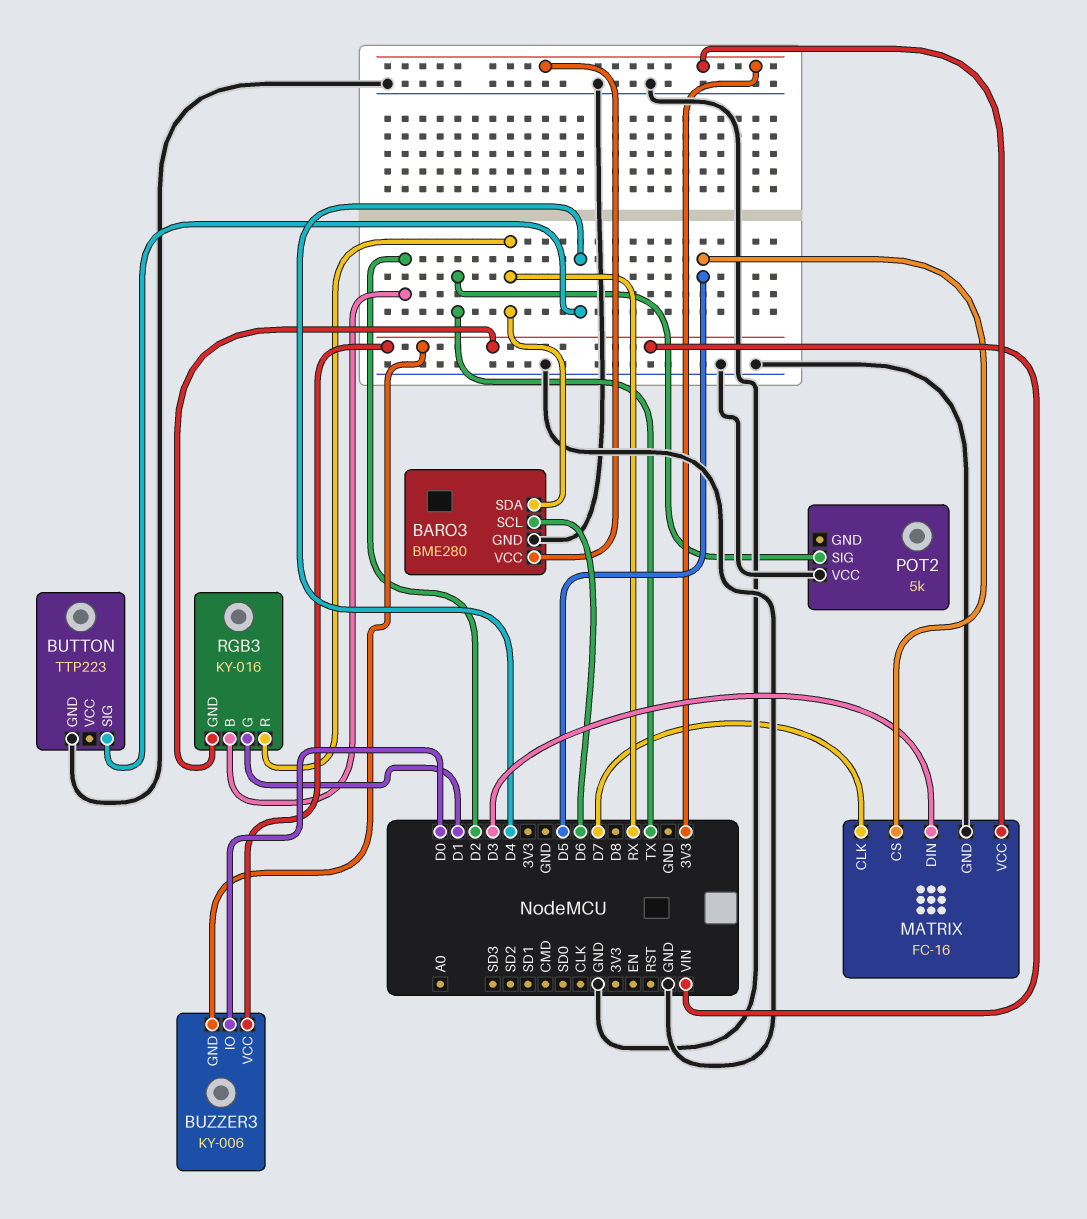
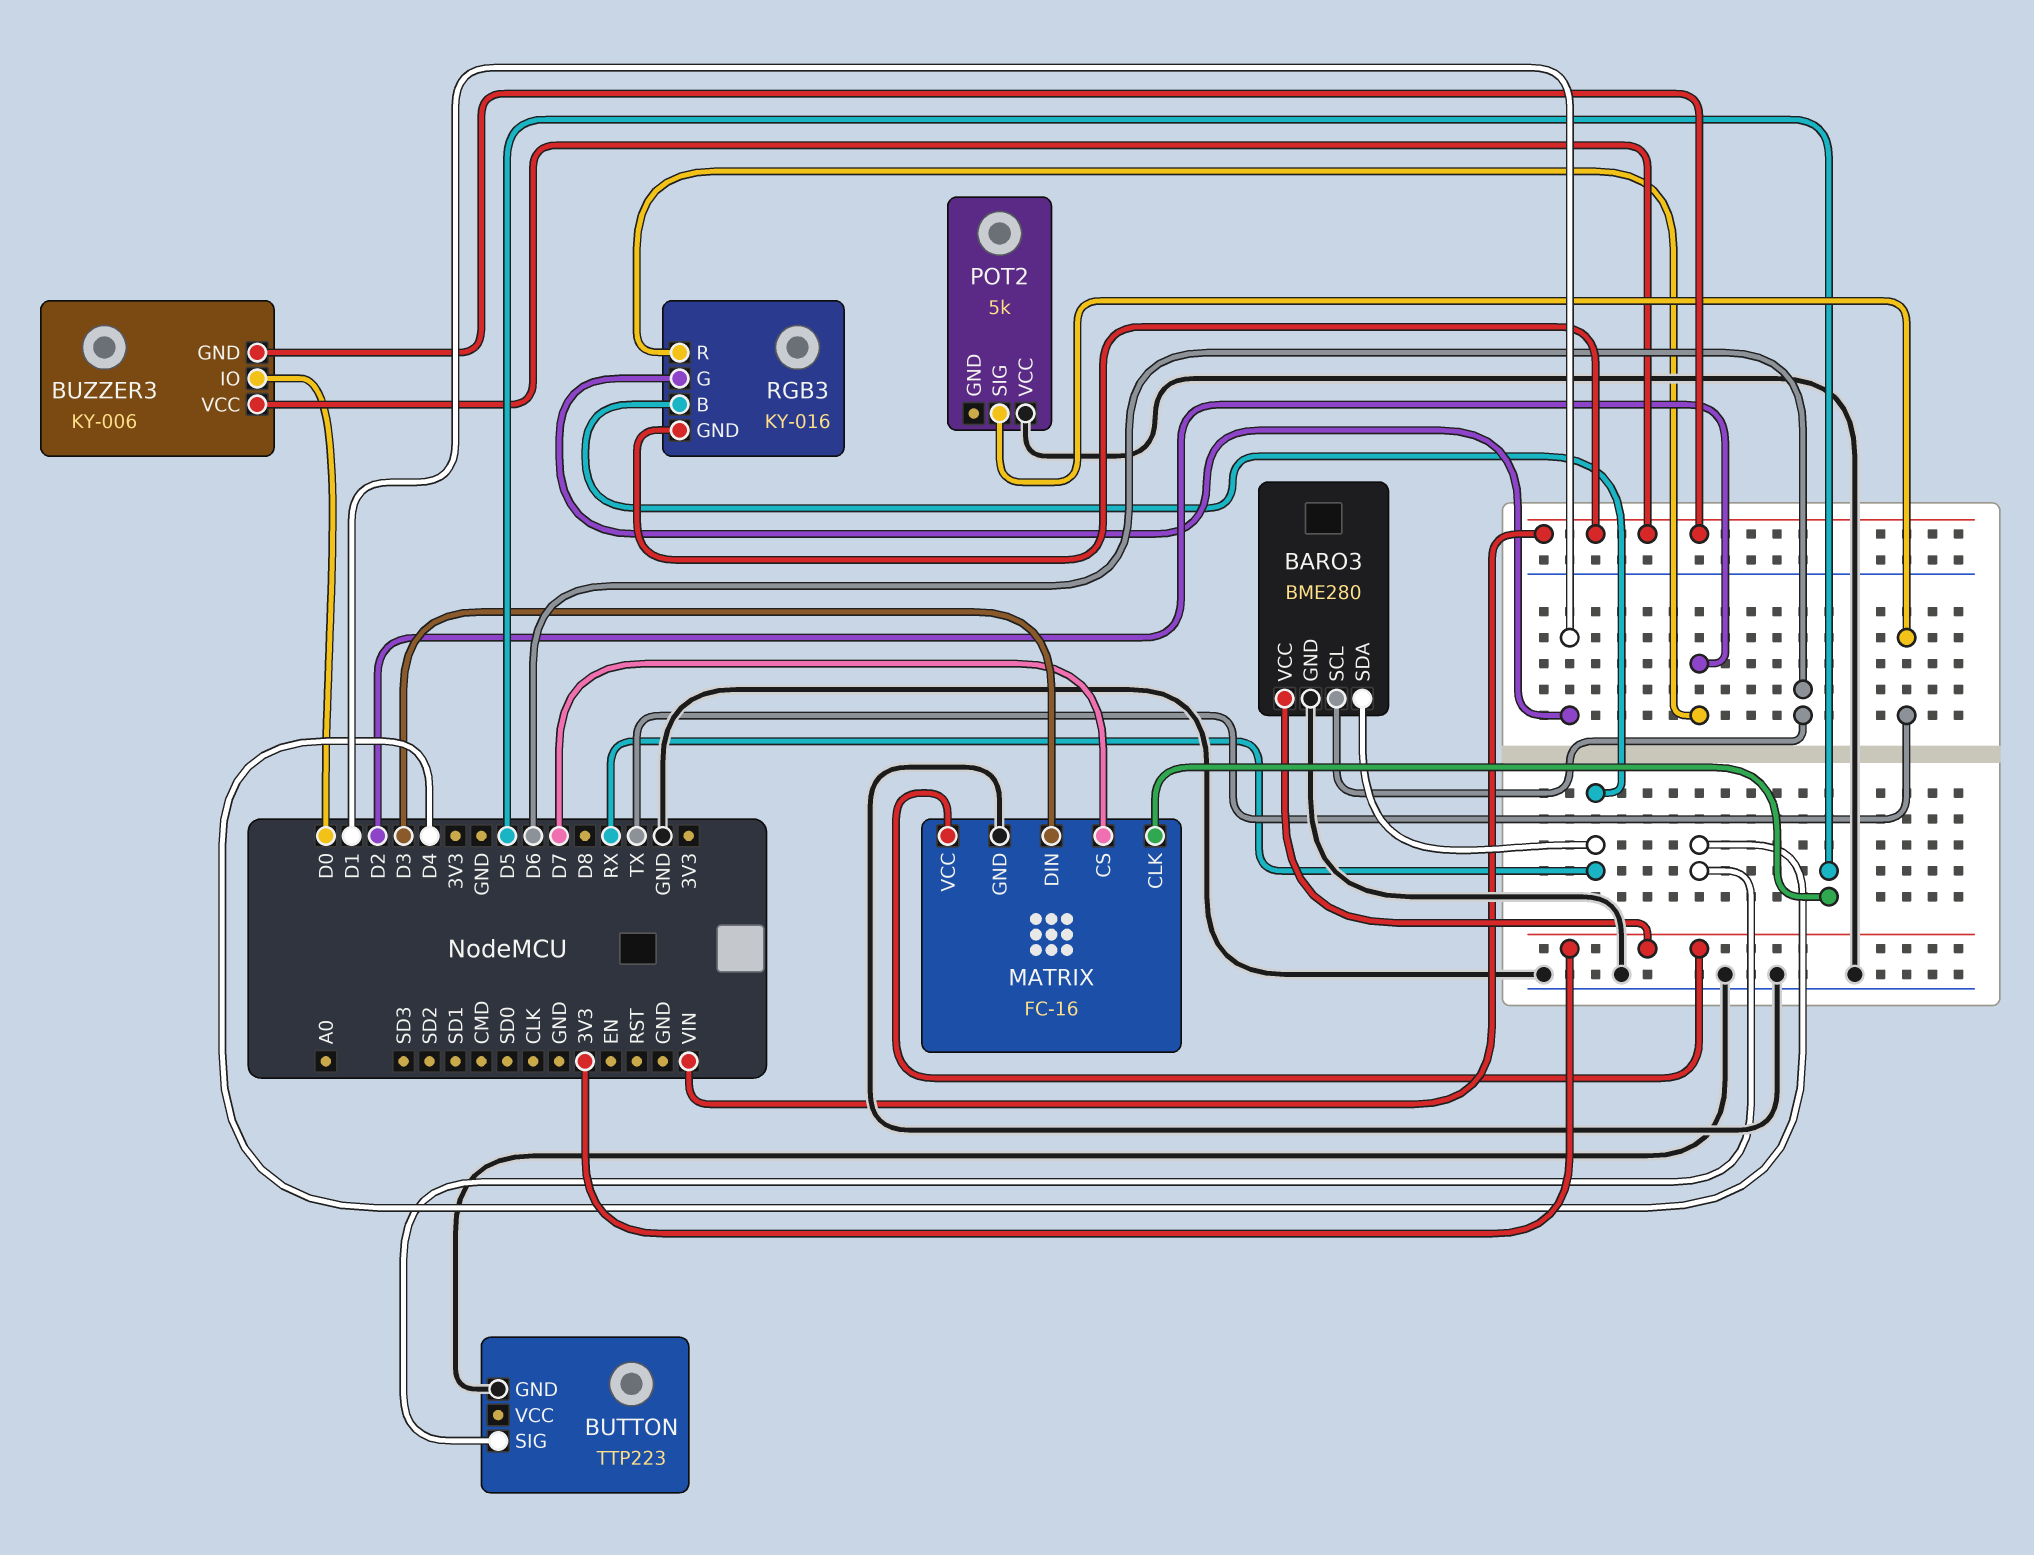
MATRIX pin CLK: D7 -> D5
MATRIX pin CS: D5 -> D7
RGB3 pin B: D2 -> RX
RGB3 pin R: RX -> D2

